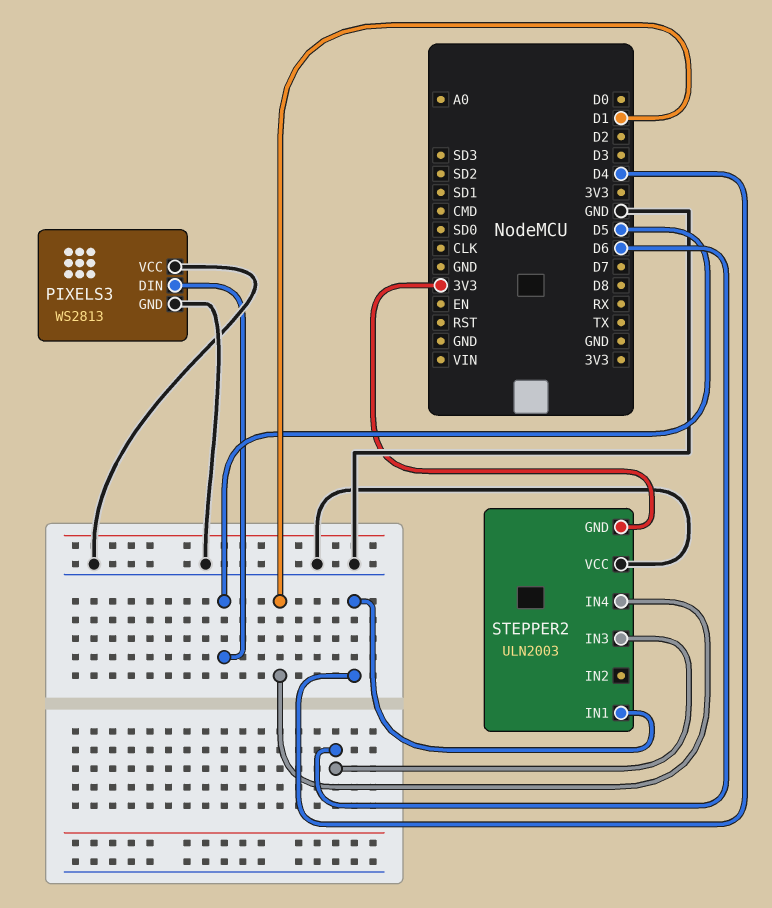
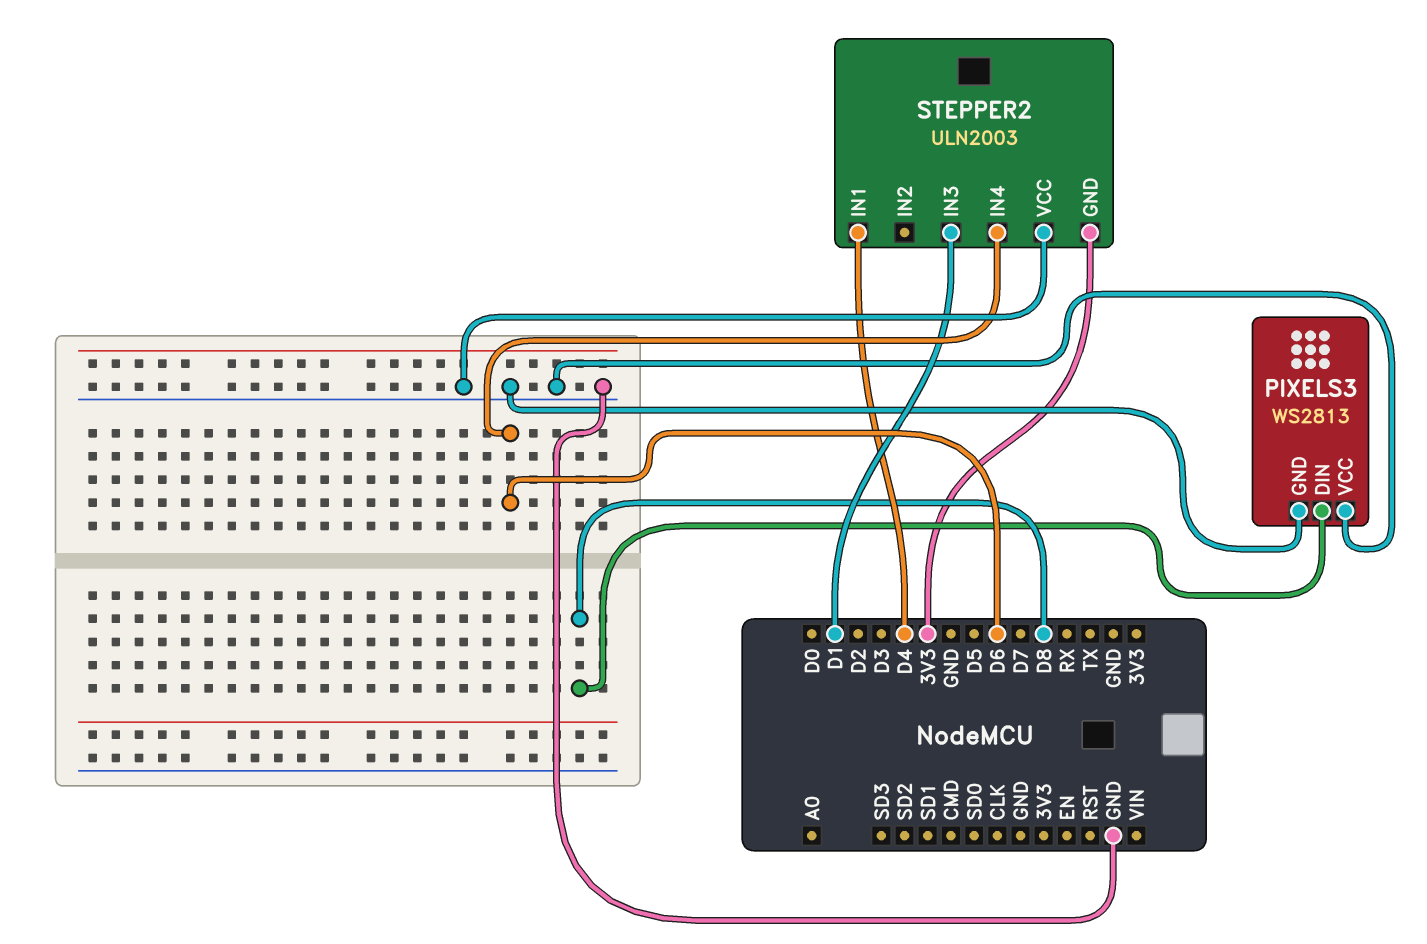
PIXELS3 pin DIN: D5 -> D8
STEPPER2 pin IN3: D6 -> D1
STEPPER2 pin IN4: D1 -> D6

